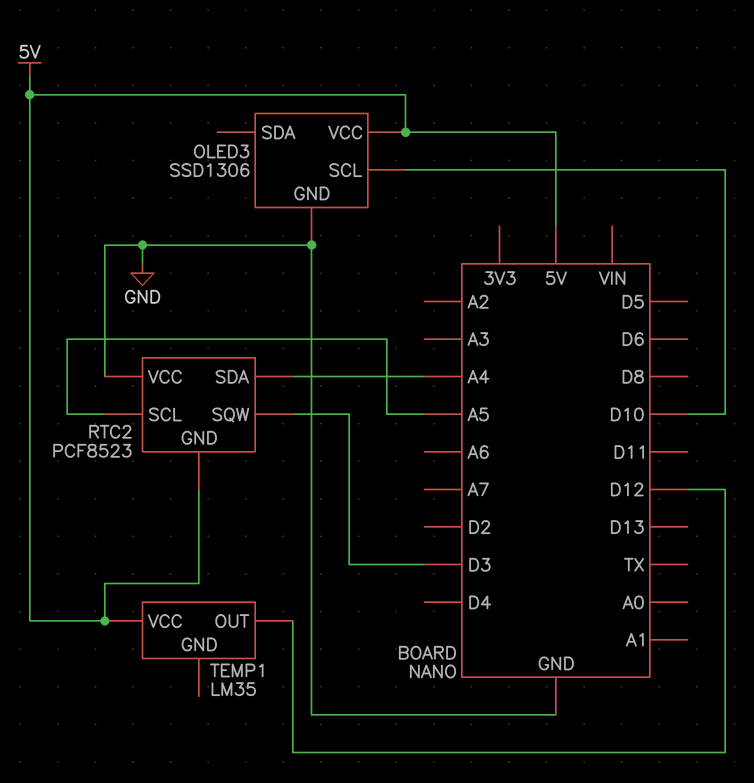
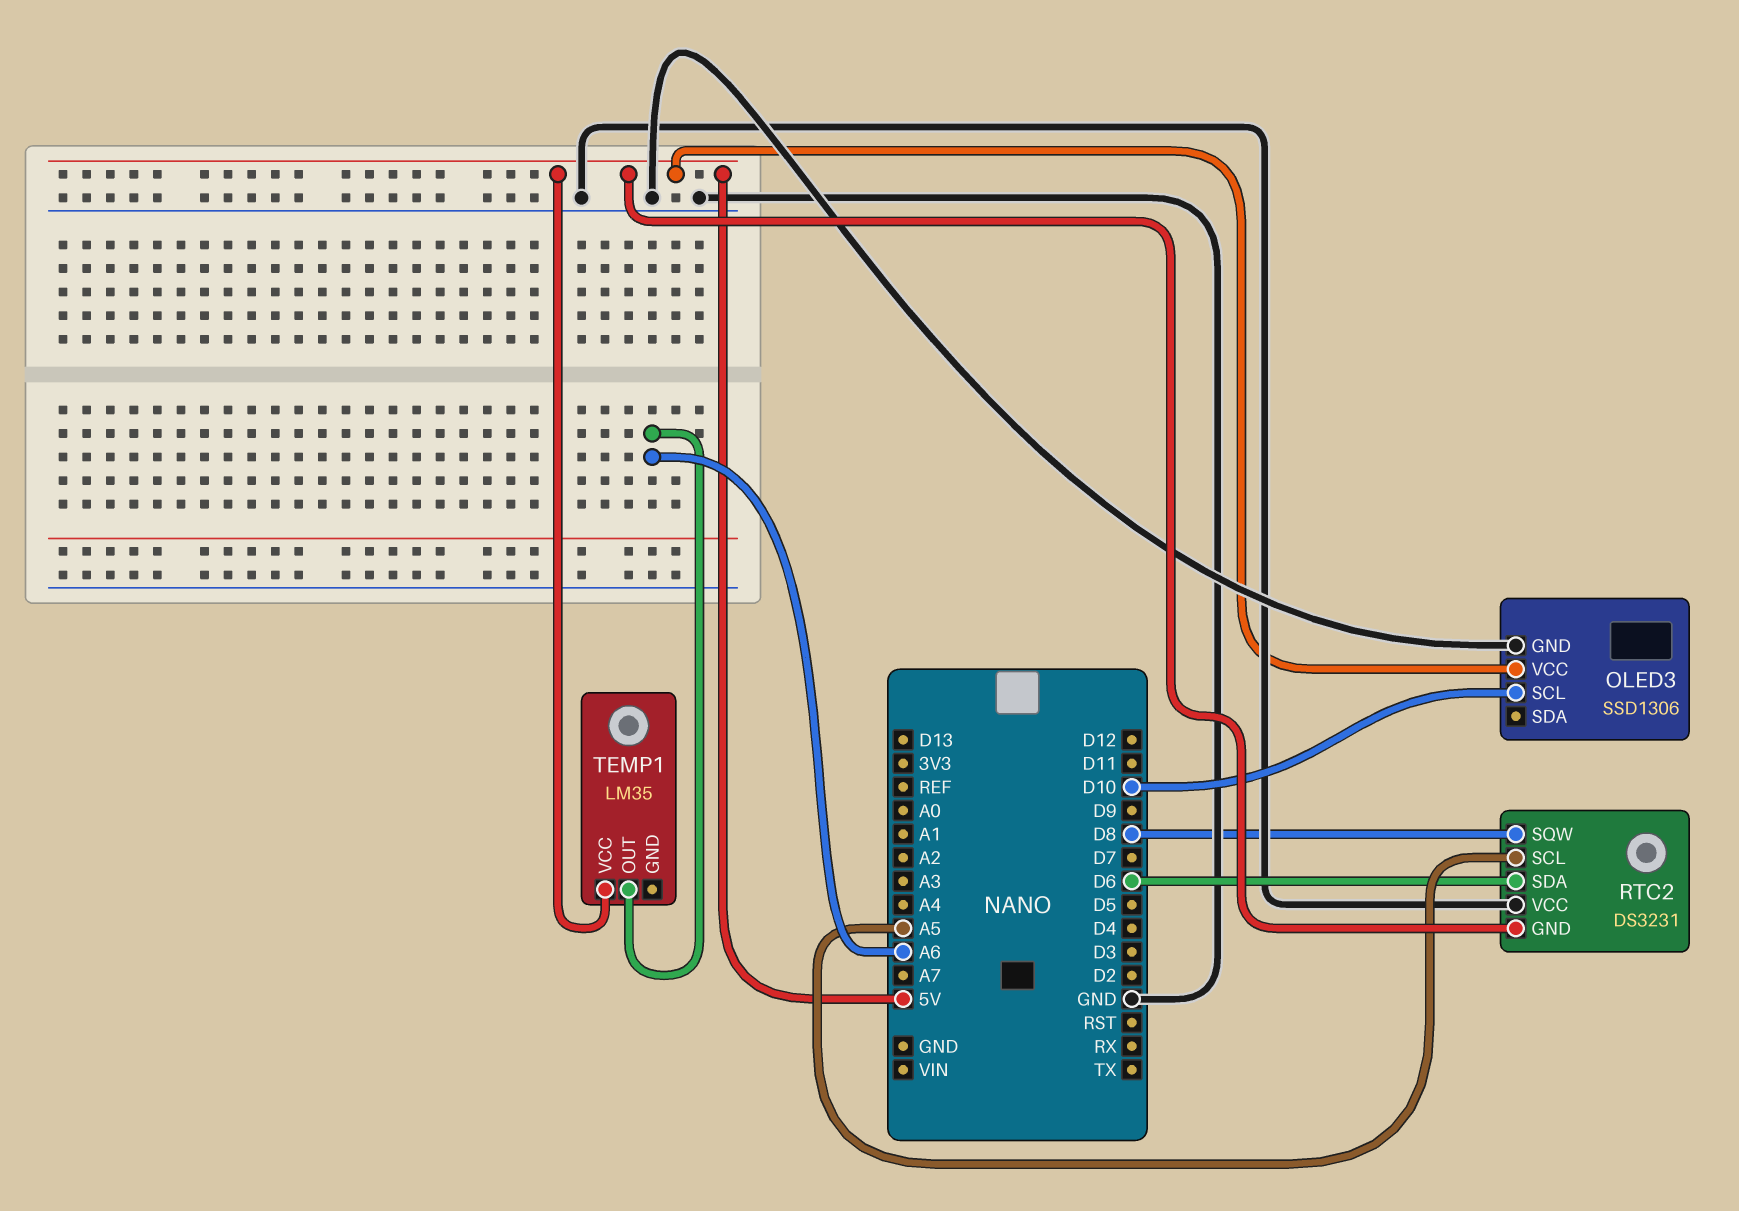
RTC2: PCF8523 -> DS3231
RTC2 pin SDA: A4 -> D6
RTC2 pin SQW: D3 -> D8
TEMP1 pin OUT: D12 -> A6

